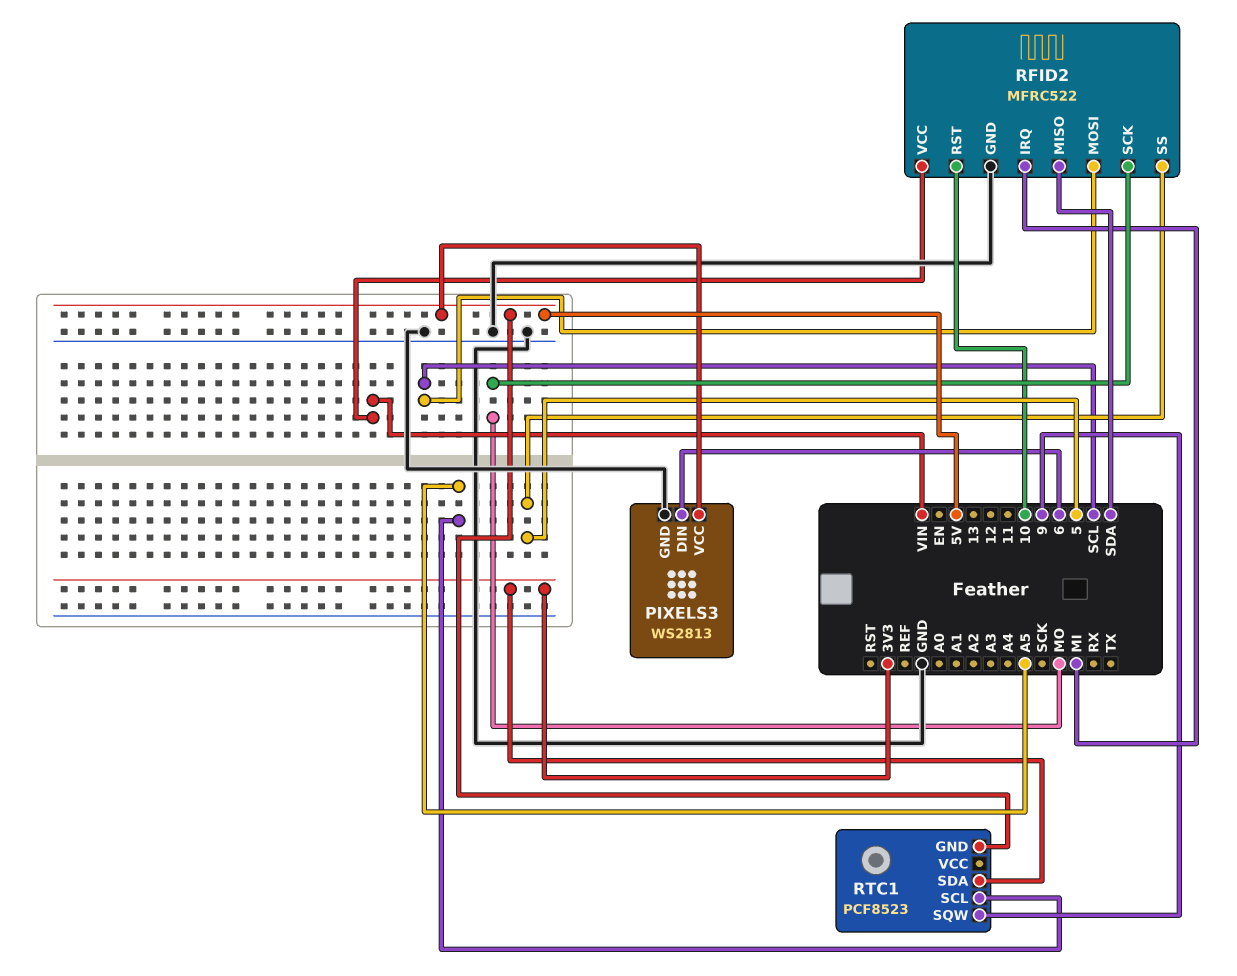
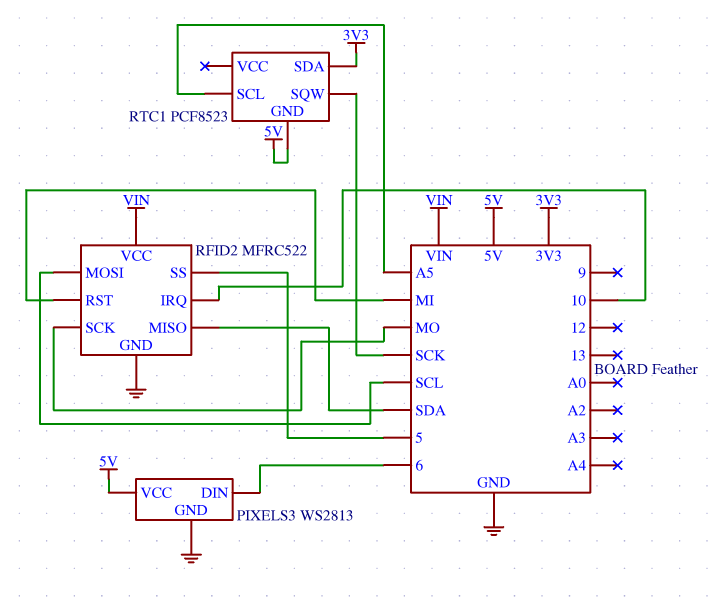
RFID2 pin IRQ: MI -> 10
RFID2 pin RST: 10 -> MI
RTC1 pin SQW: 9 -> SCK

